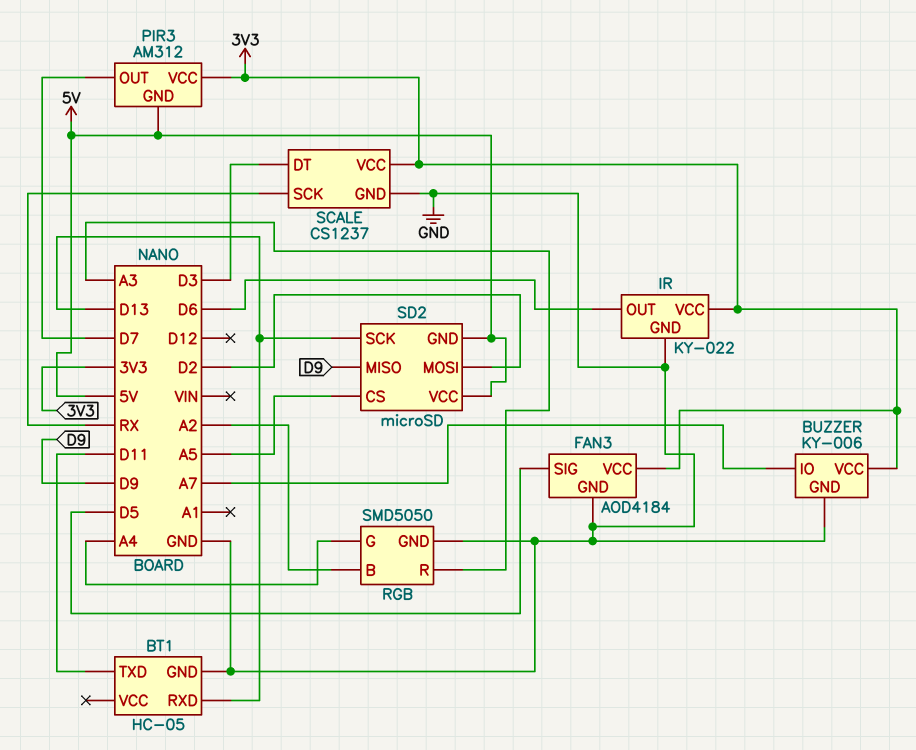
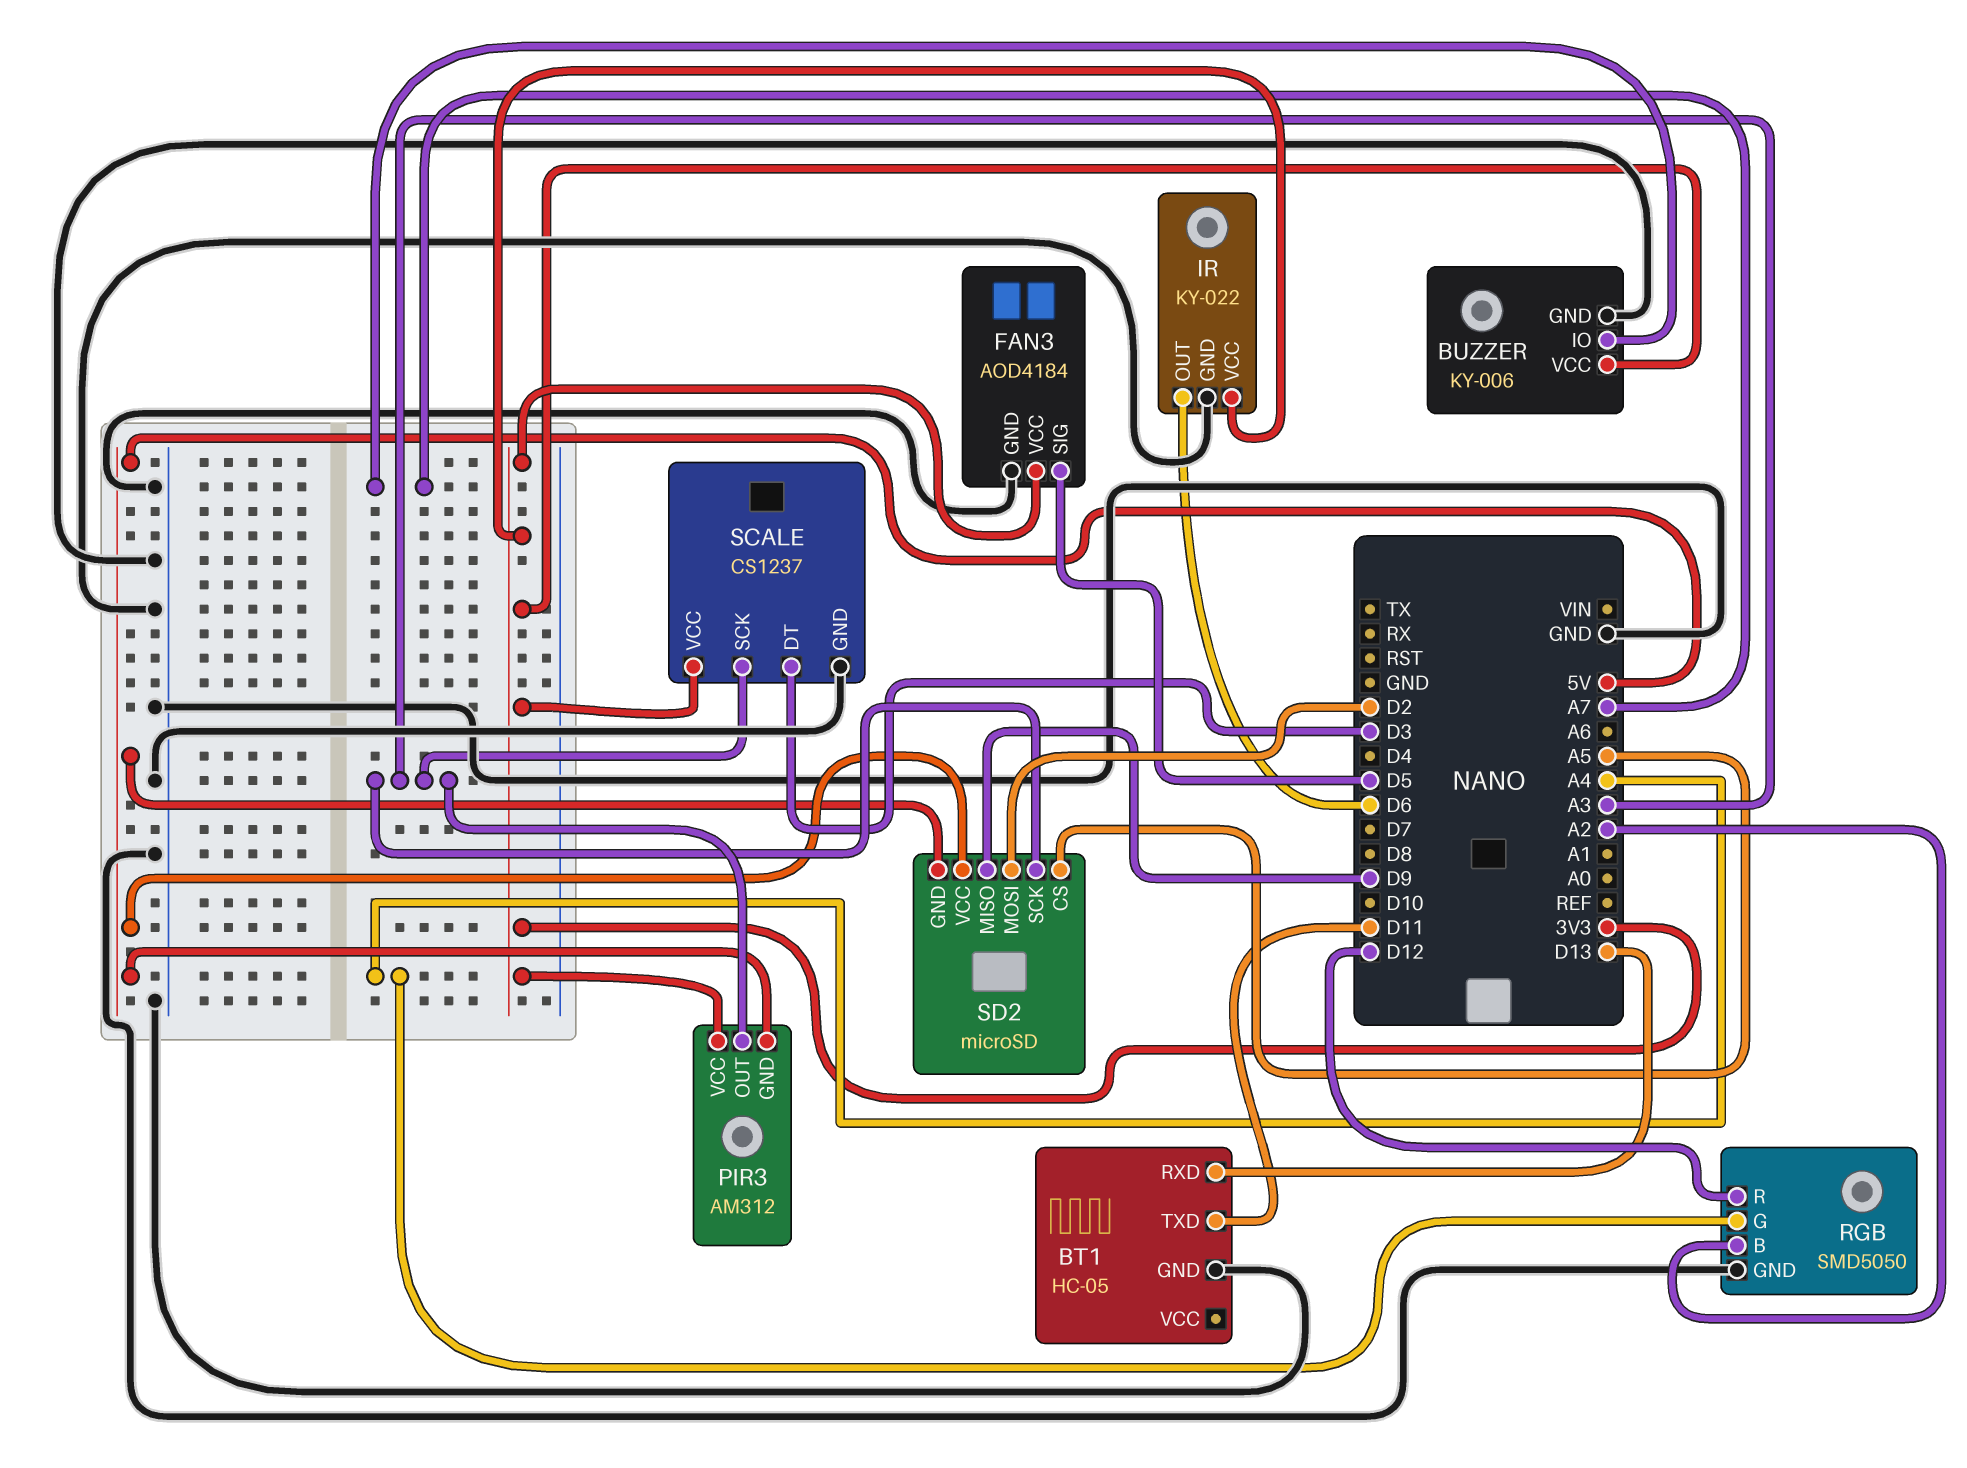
PIR3 pin OUT: D7 -> A3
RGB pin R: A3 -> D12
SCALE pin SCK: RX -> A3
SD2 pin SCK: D13 -> A3

